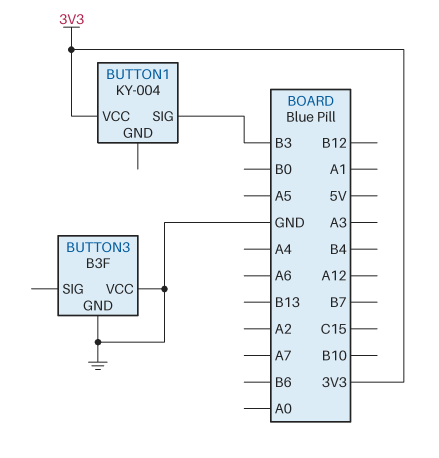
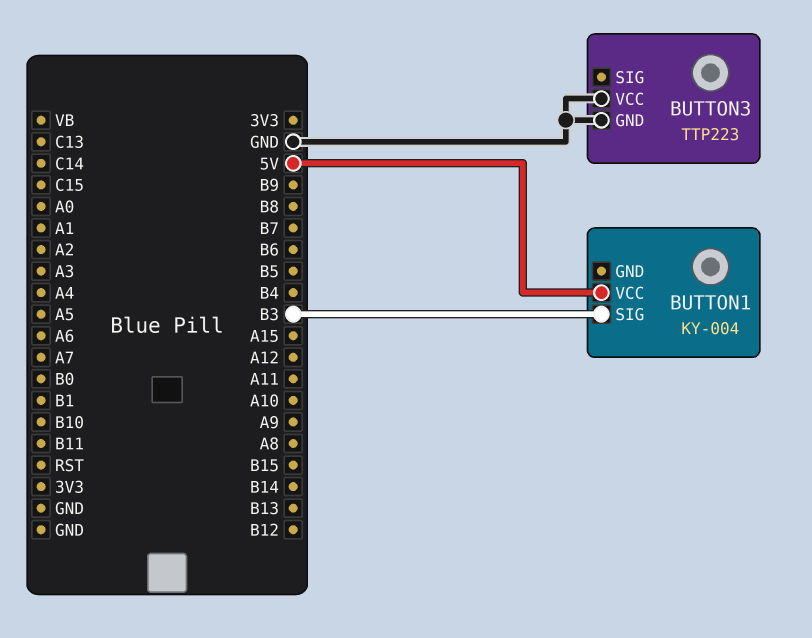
BUTTON1 pin VCC: 3V3 -> 5V
BUTTON3: B3F -> TTP223

